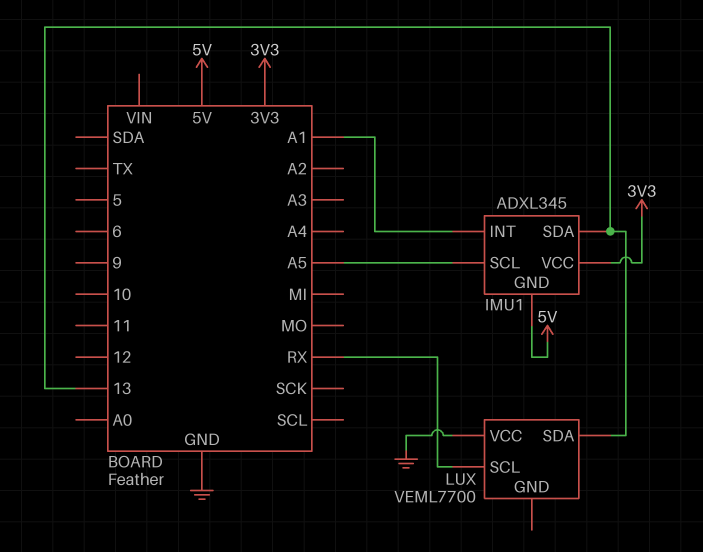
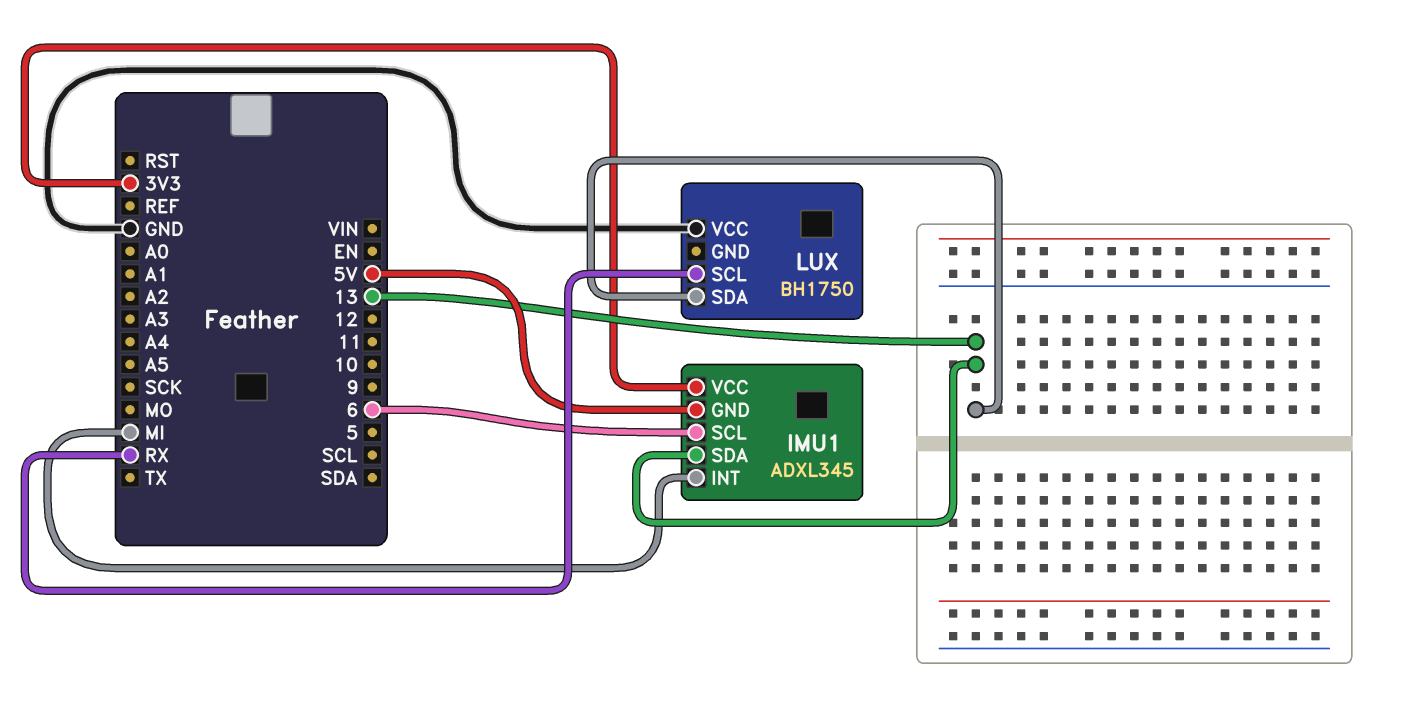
IMU1 pin INT: A1 -> MI
IMU1 pin SCL: A5 -> 6
LUX: VEML7700 -> BH1750

